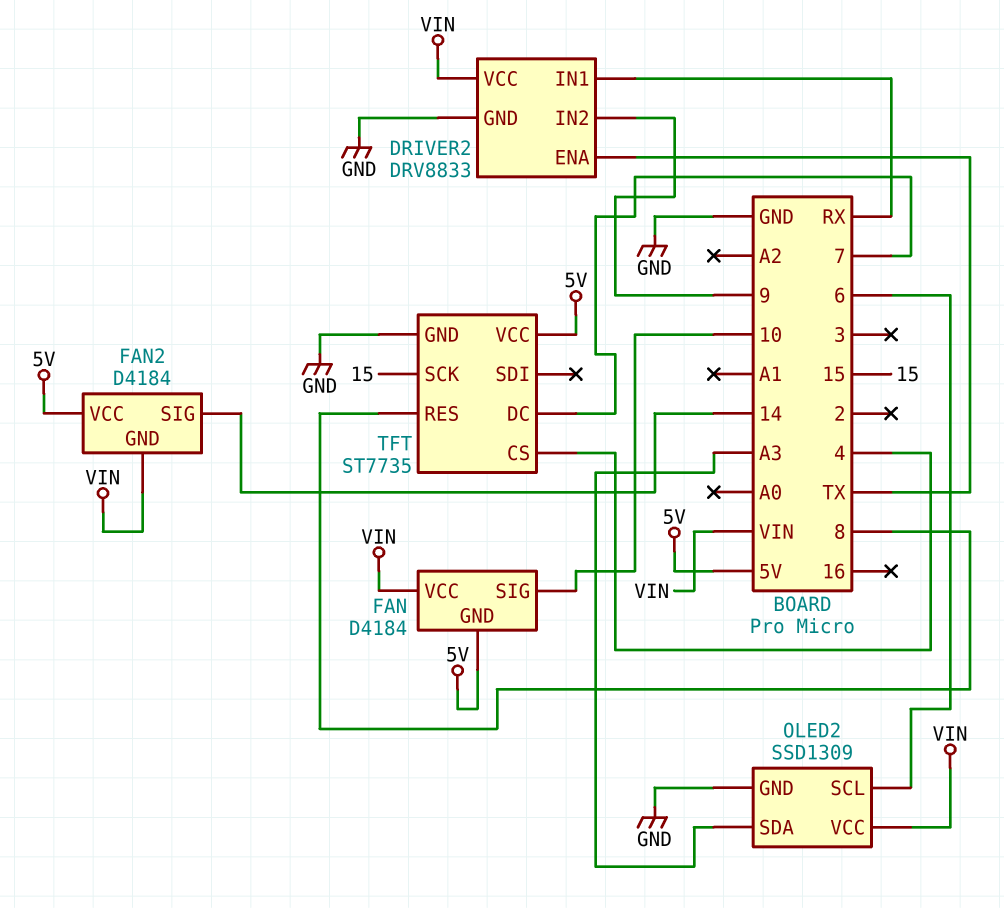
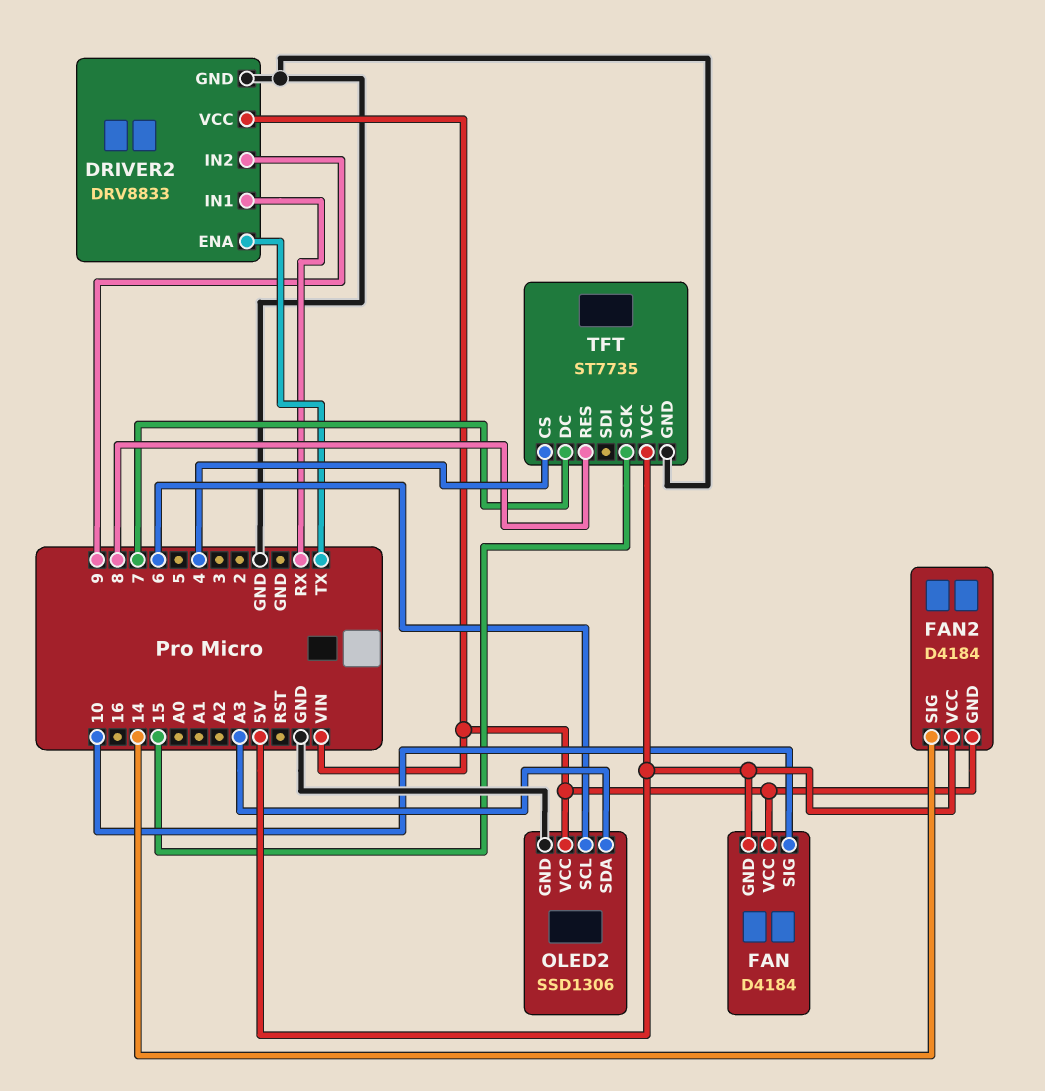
OLED2: SSD1309 -> SSD1306

